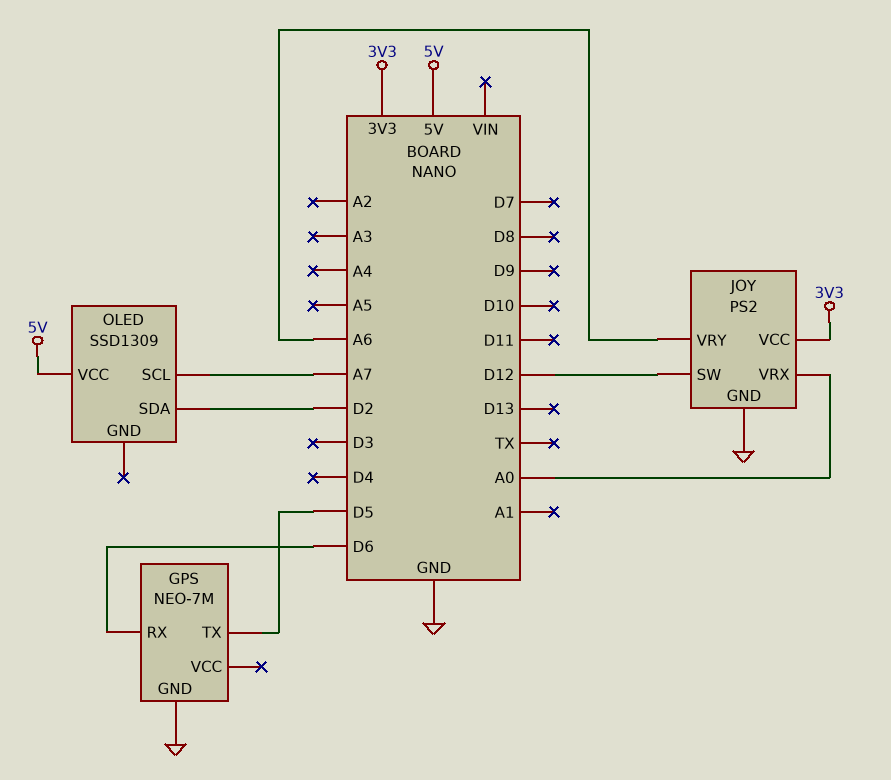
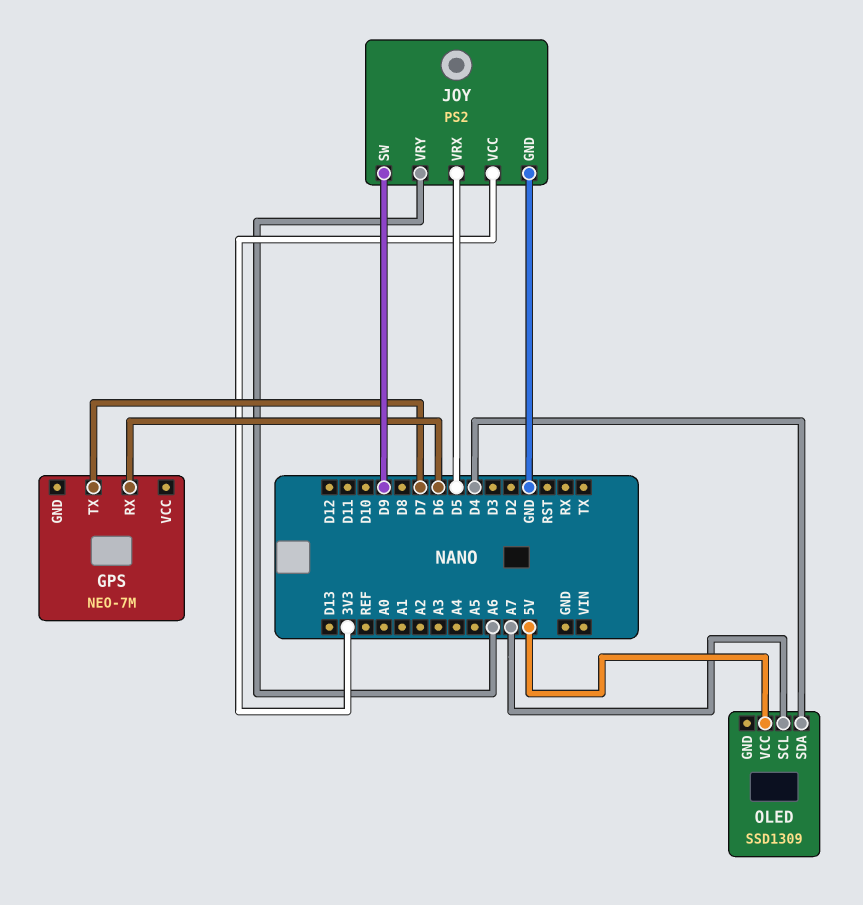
GPS pin GND: GND -> none
GPS pin TX: D5 -> D7
JOY pin SW: D12 -> D9
JOY pin VRX: A0 -> D5
OLED pin SDA: D2 -> D4

